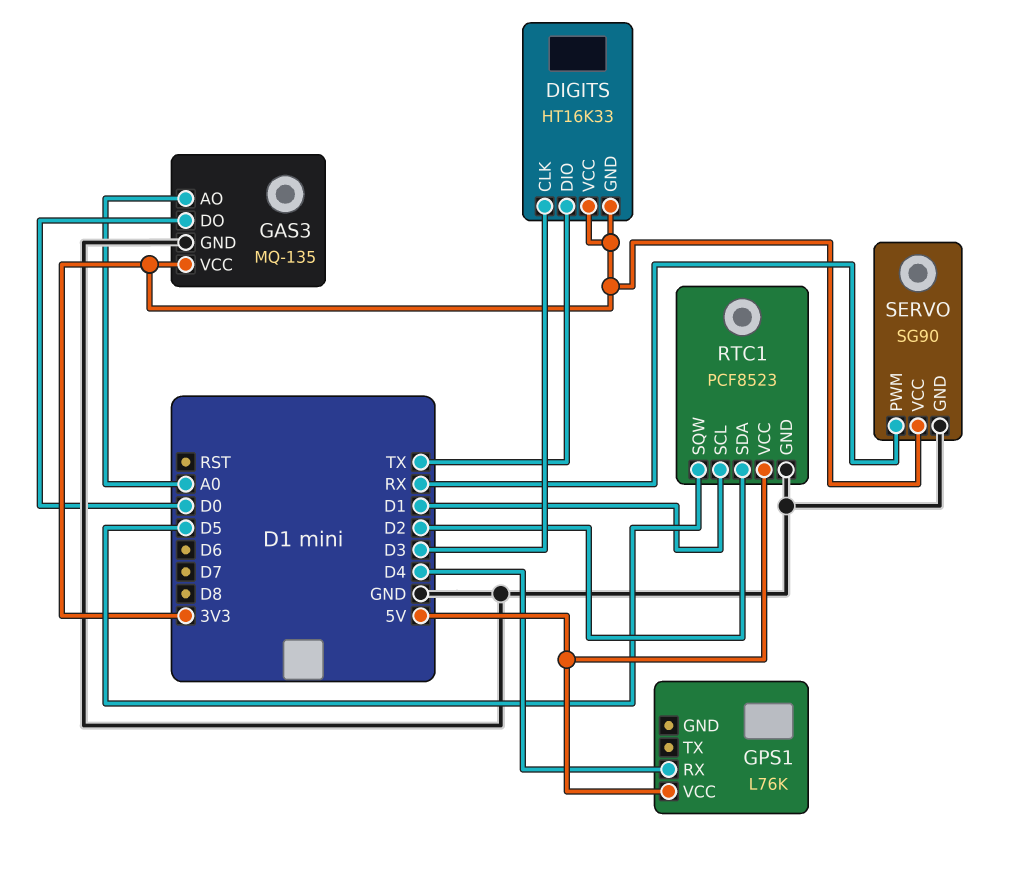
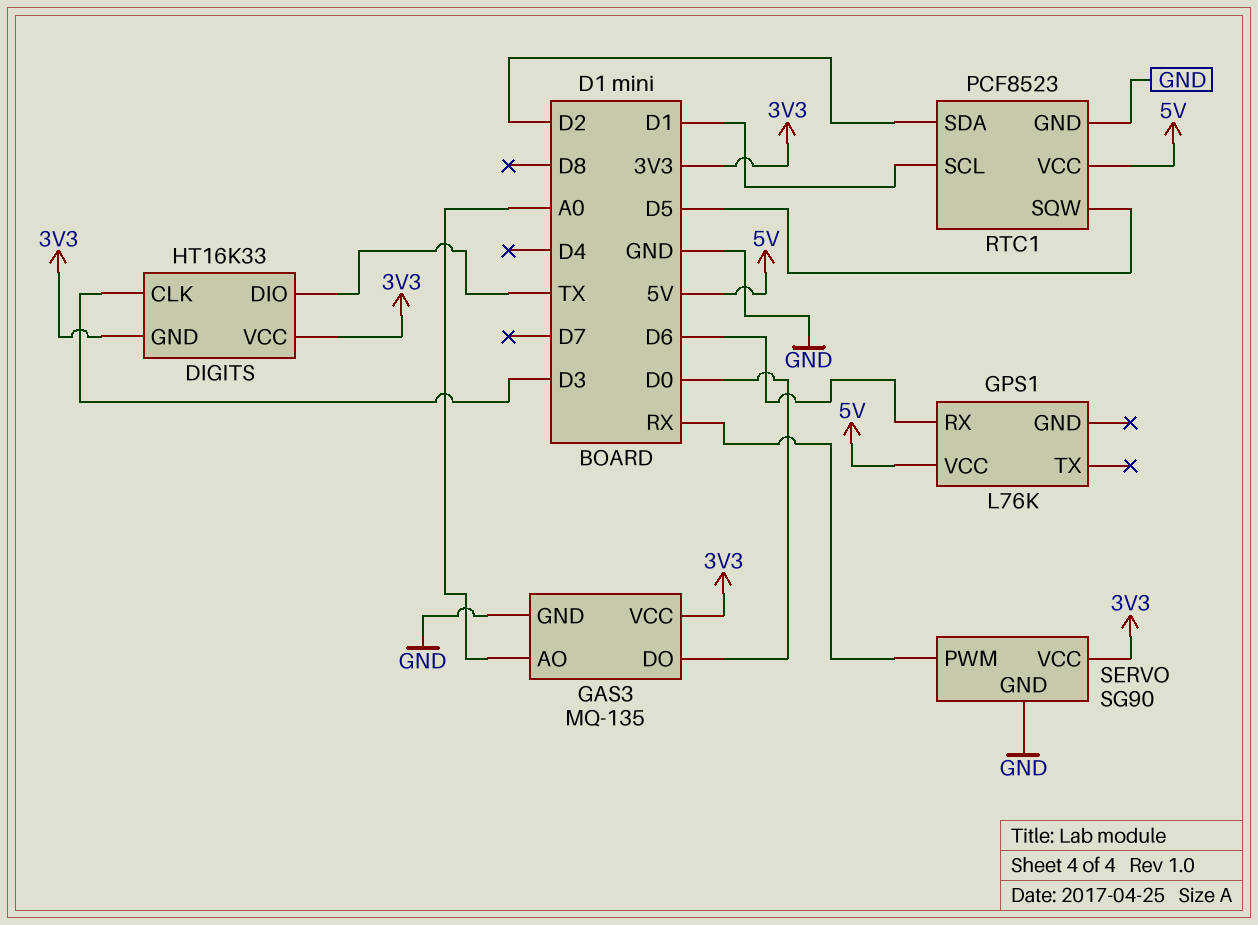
GPS1 pin RX: D4 -> D6

